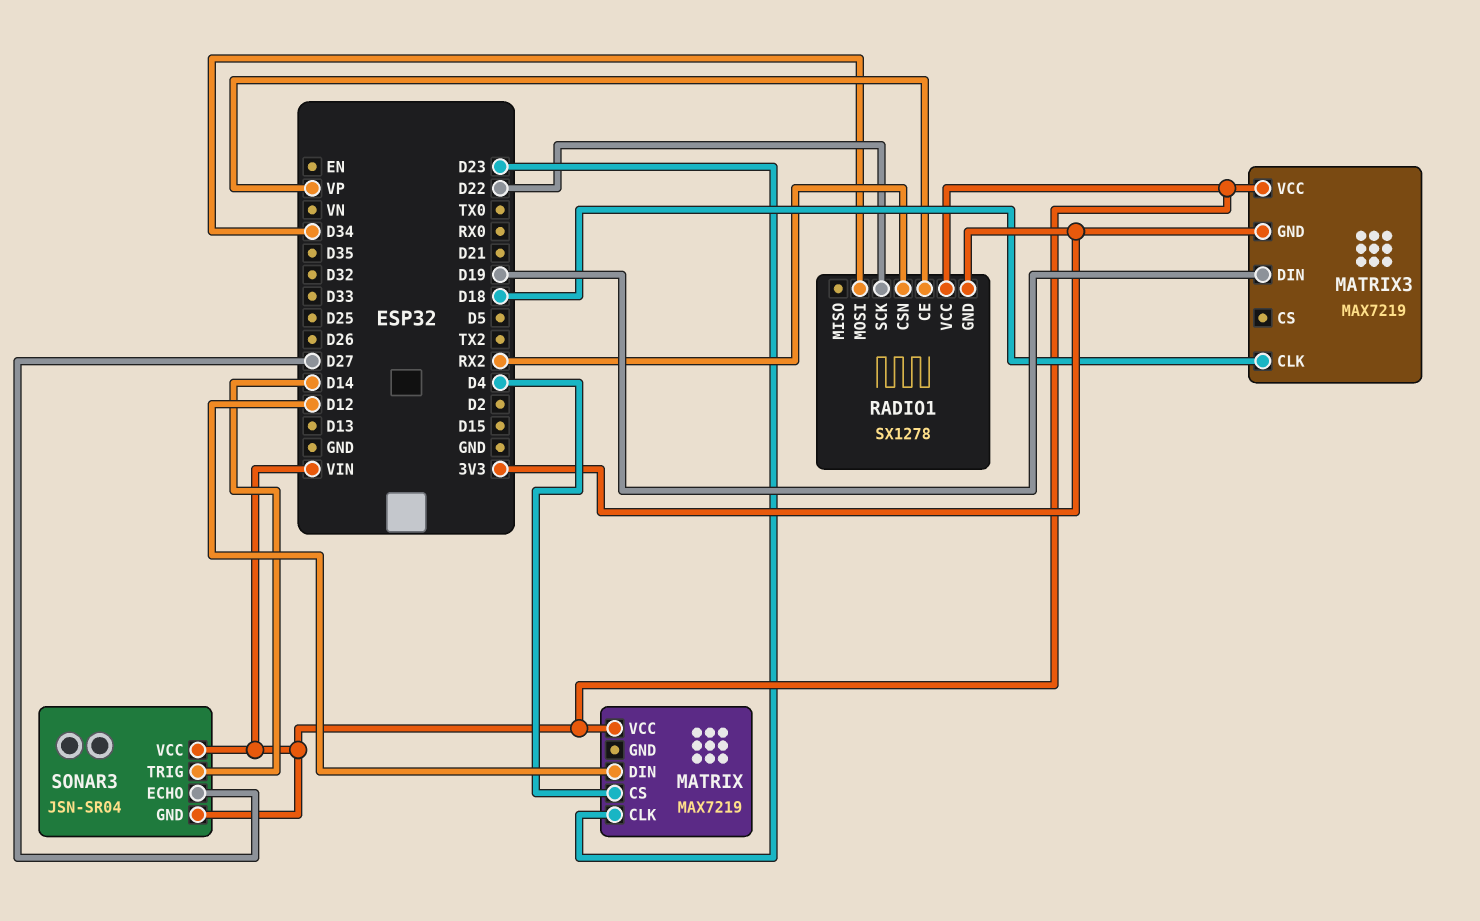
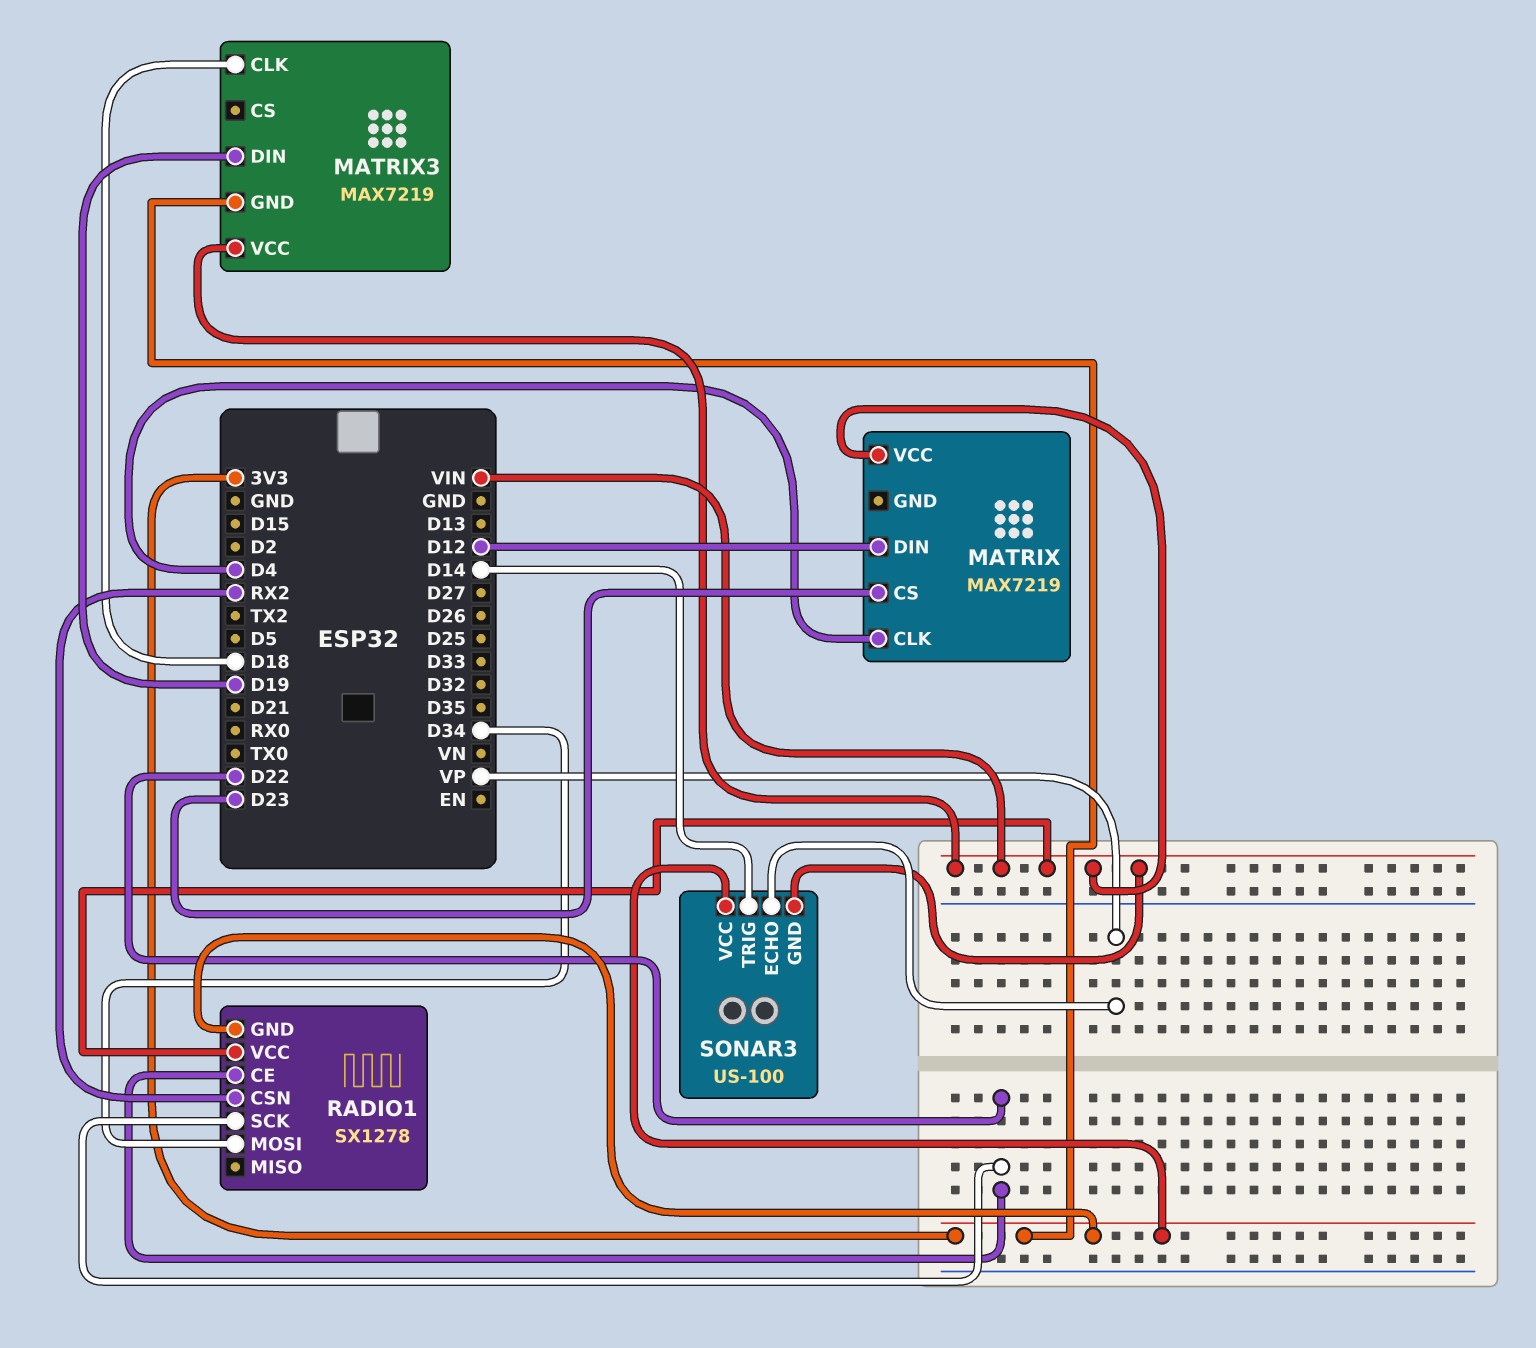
MATRIX pin CLK: D23 -> D4
MATRIX pin CS: D4 -> D23
RADIO1 pin CE: VP -> D22
SONAR3: JSN-SR04 -> US-100
SONAR3 pin ECHO: D27 -> VP
SONAR3 pin VCC: VIN -> 3V3

